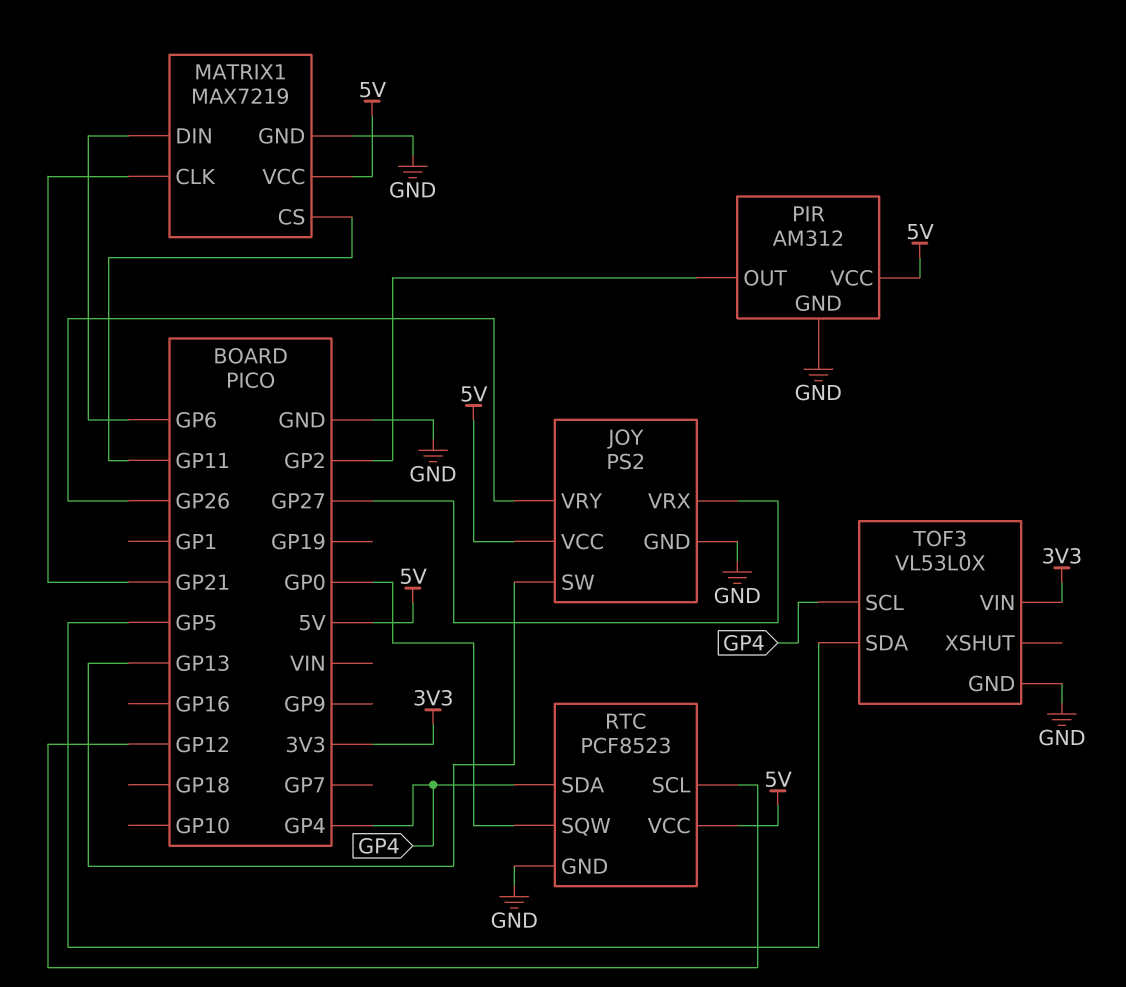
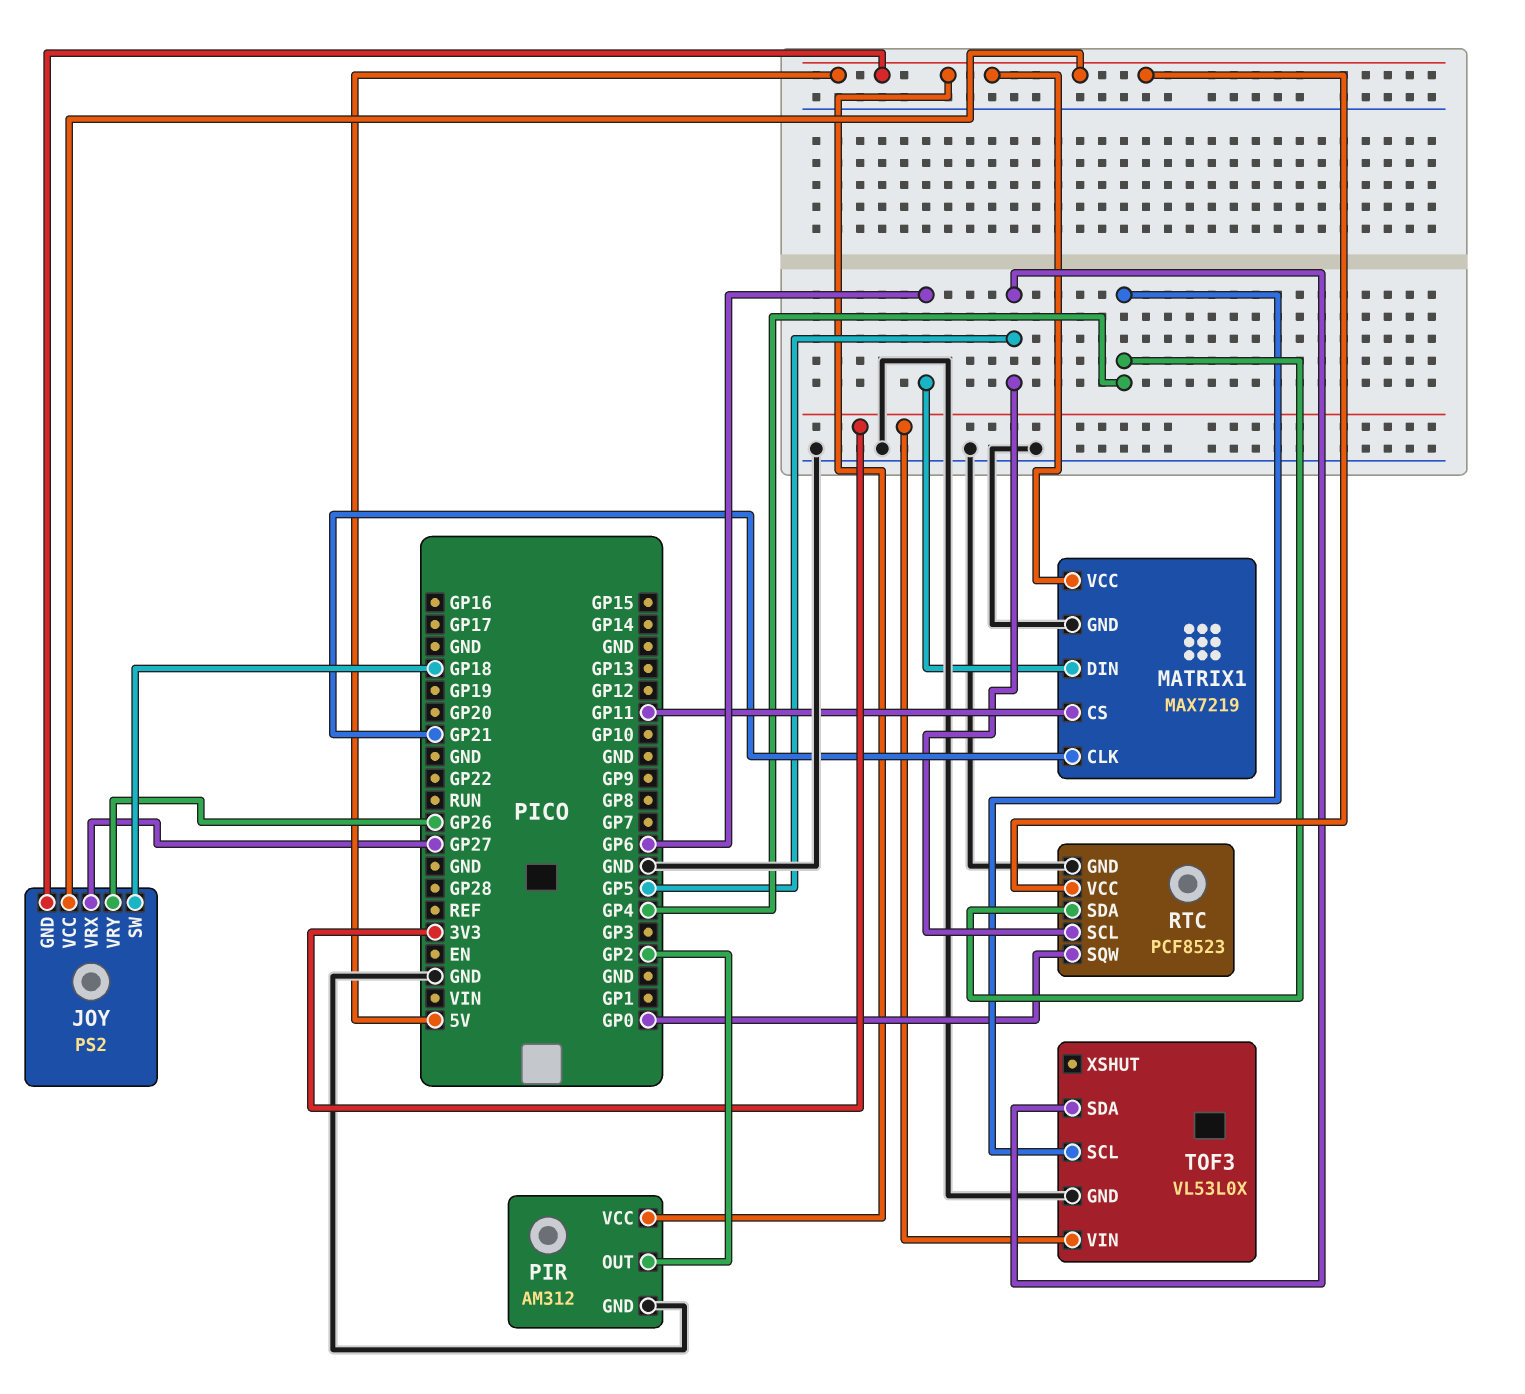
JOY pin GND: GND -> 5V
JOY pin SW: GP13 -> GP18
RTC pin SCL: GP12 -> GP5

